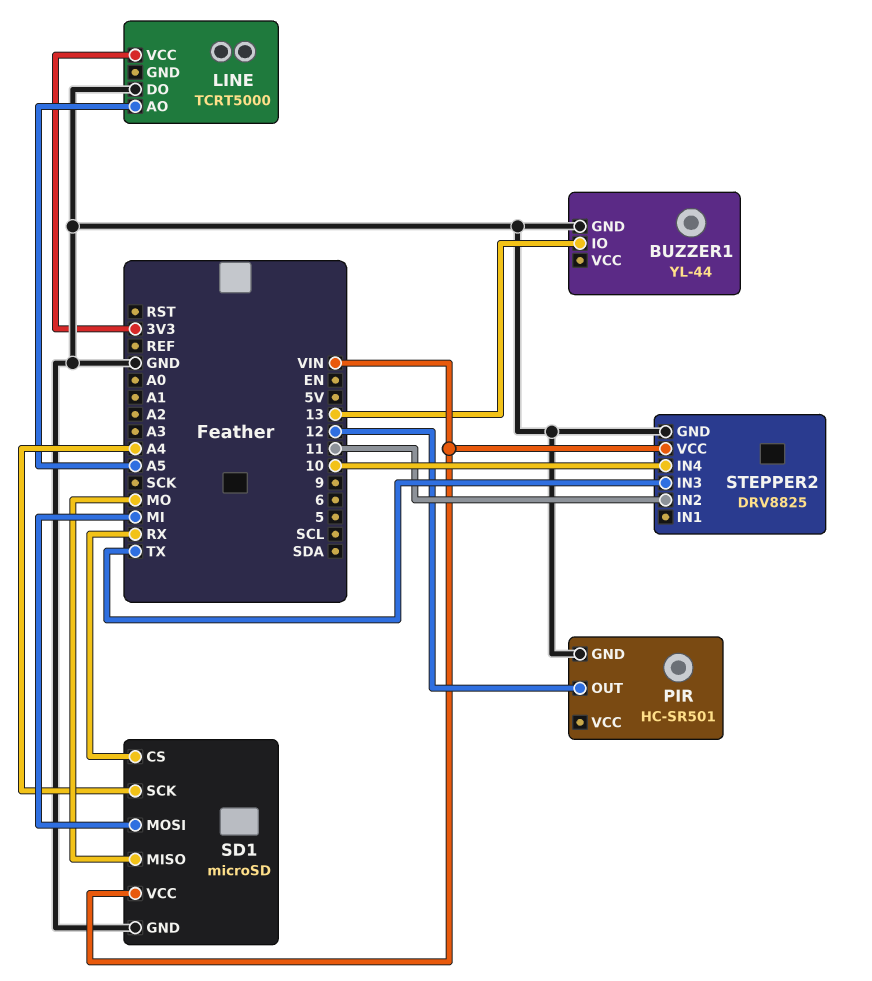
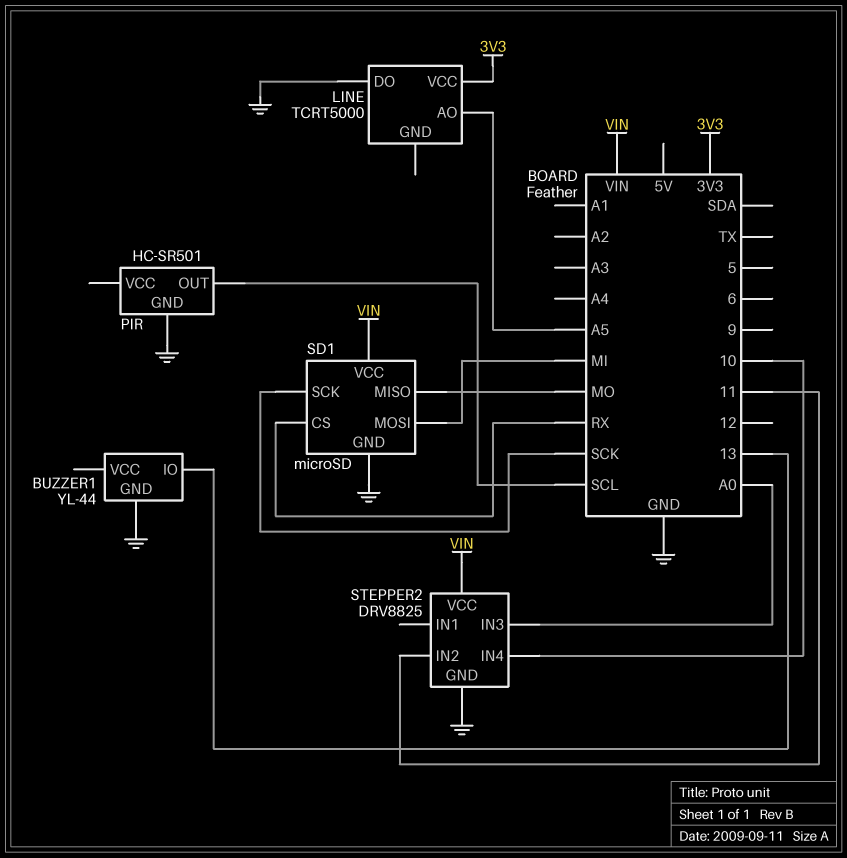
PIR pin OUT: 12 -> SCL
SD1 pin SCK: A4 -> SCK
STEPPER2 pin IN3: TX -> A0

